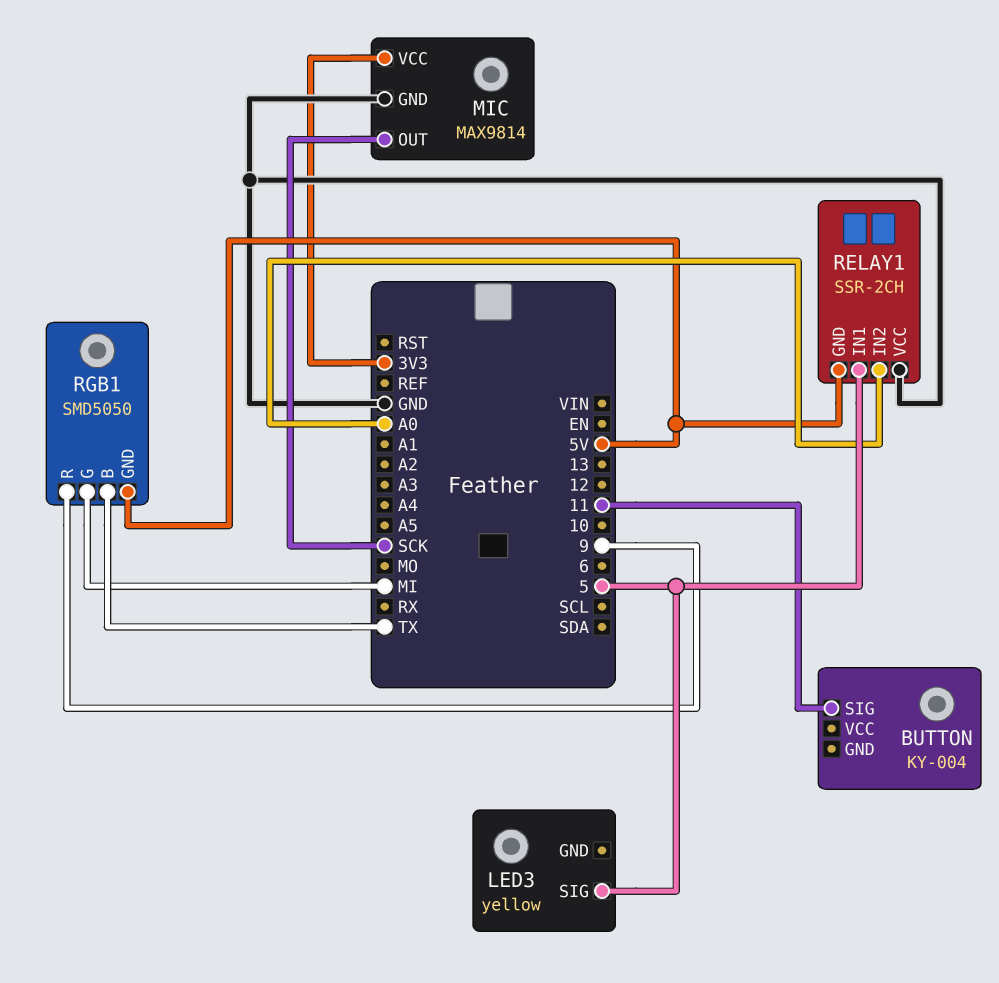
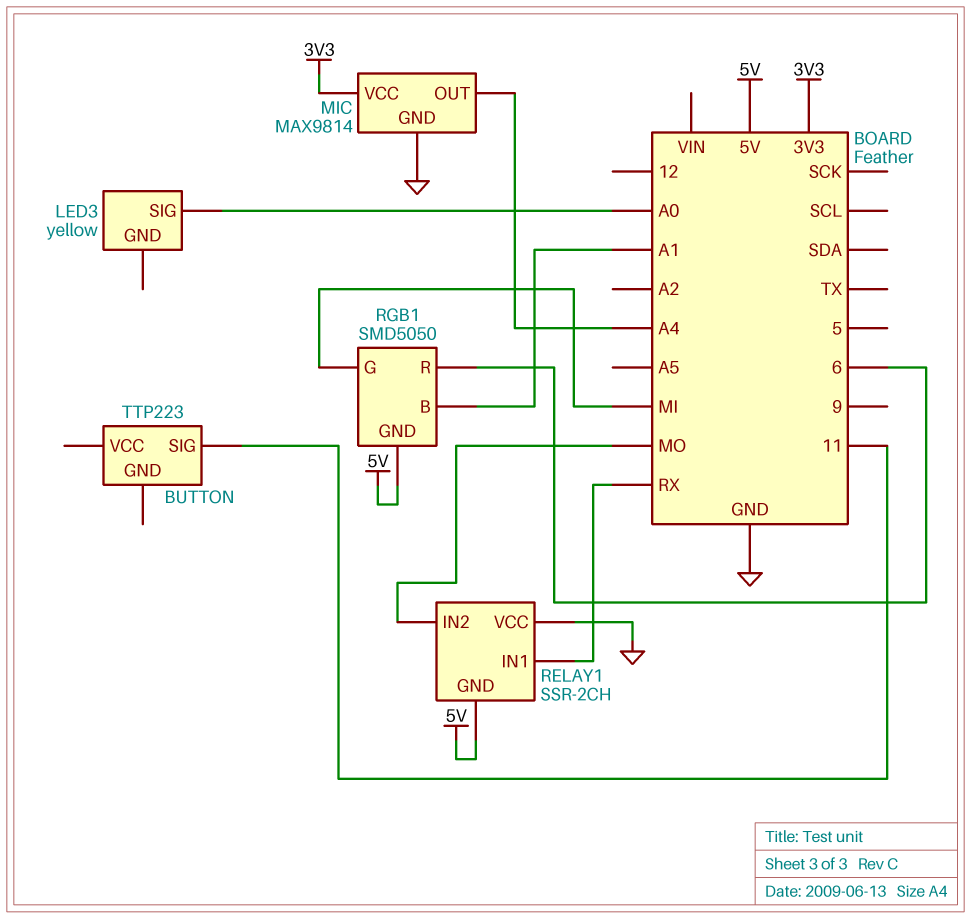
BUTTON: KY-004 -> TTP223
LED3 pin SIG: 5 -> A0
MIC pin OUT: SCK -> A4
RELAY1 pin IN1: 5 -> RX
RELAY1 pin IN2: A0 -> MO
RGB1 pin B: TX -> A1
RGB1 pin R: 9 -> 6

